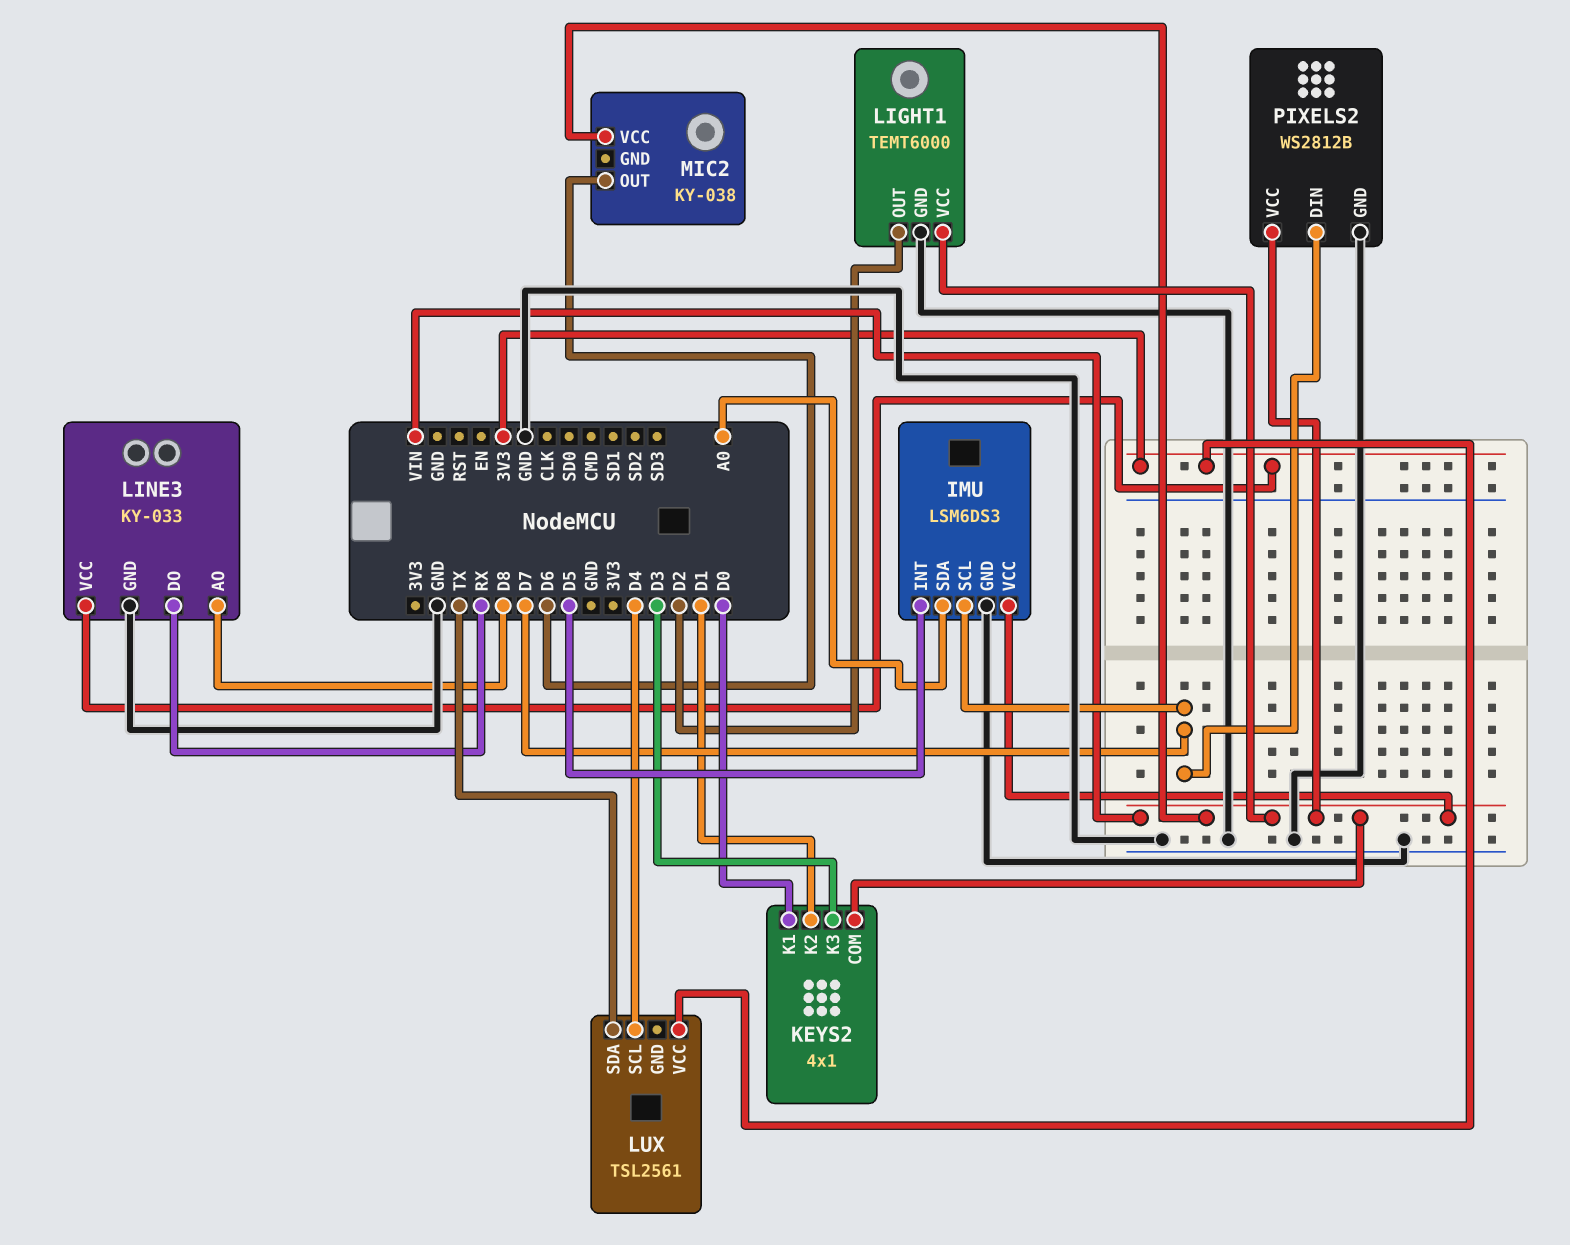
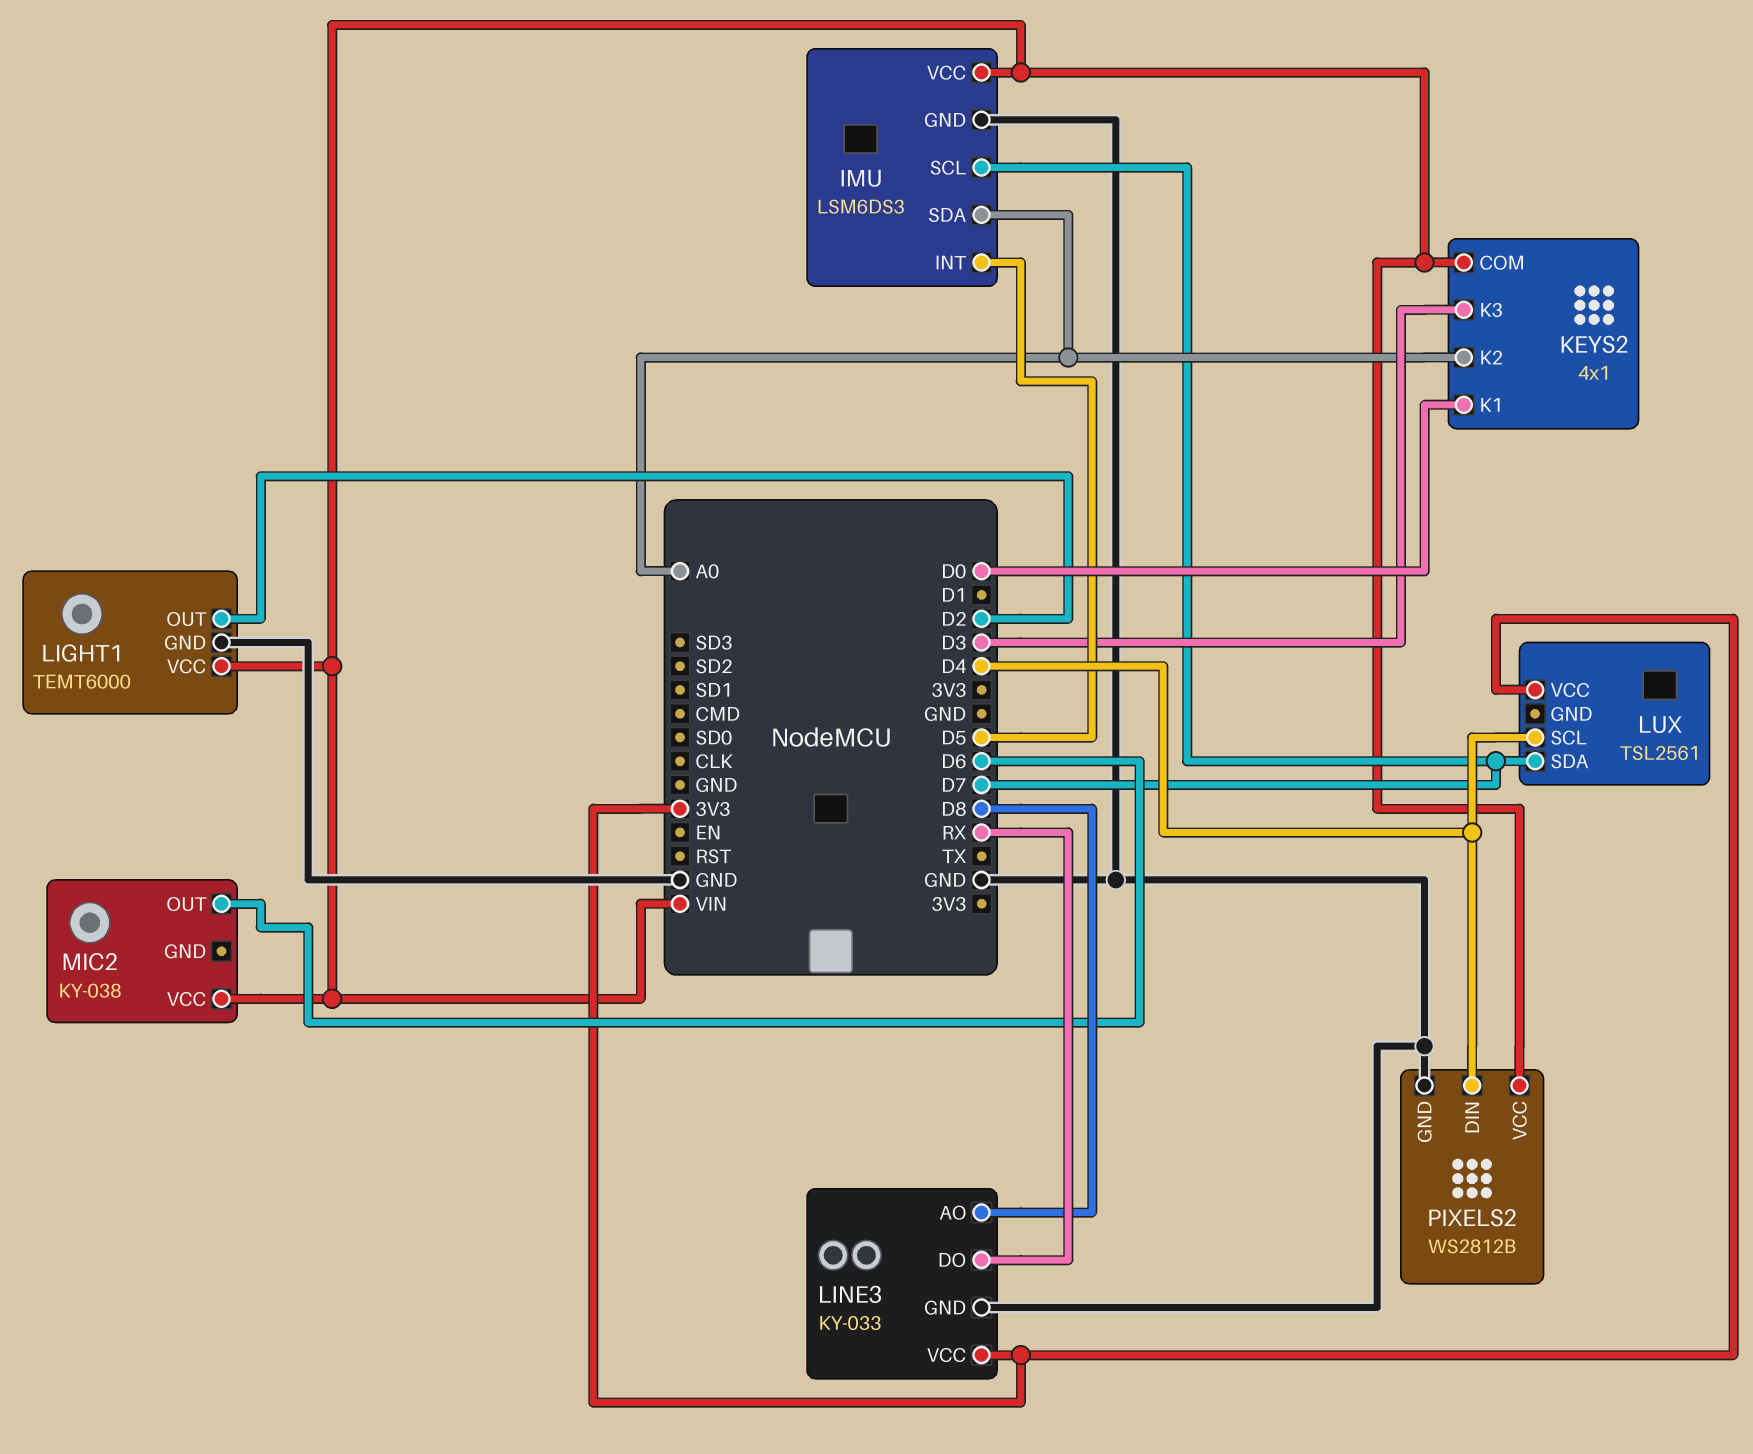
KEYS2 pin K2: D1 -> A0
LUX pin SDA: TX -> D7
PIXELS2 pin DIN: D7 -> D4

